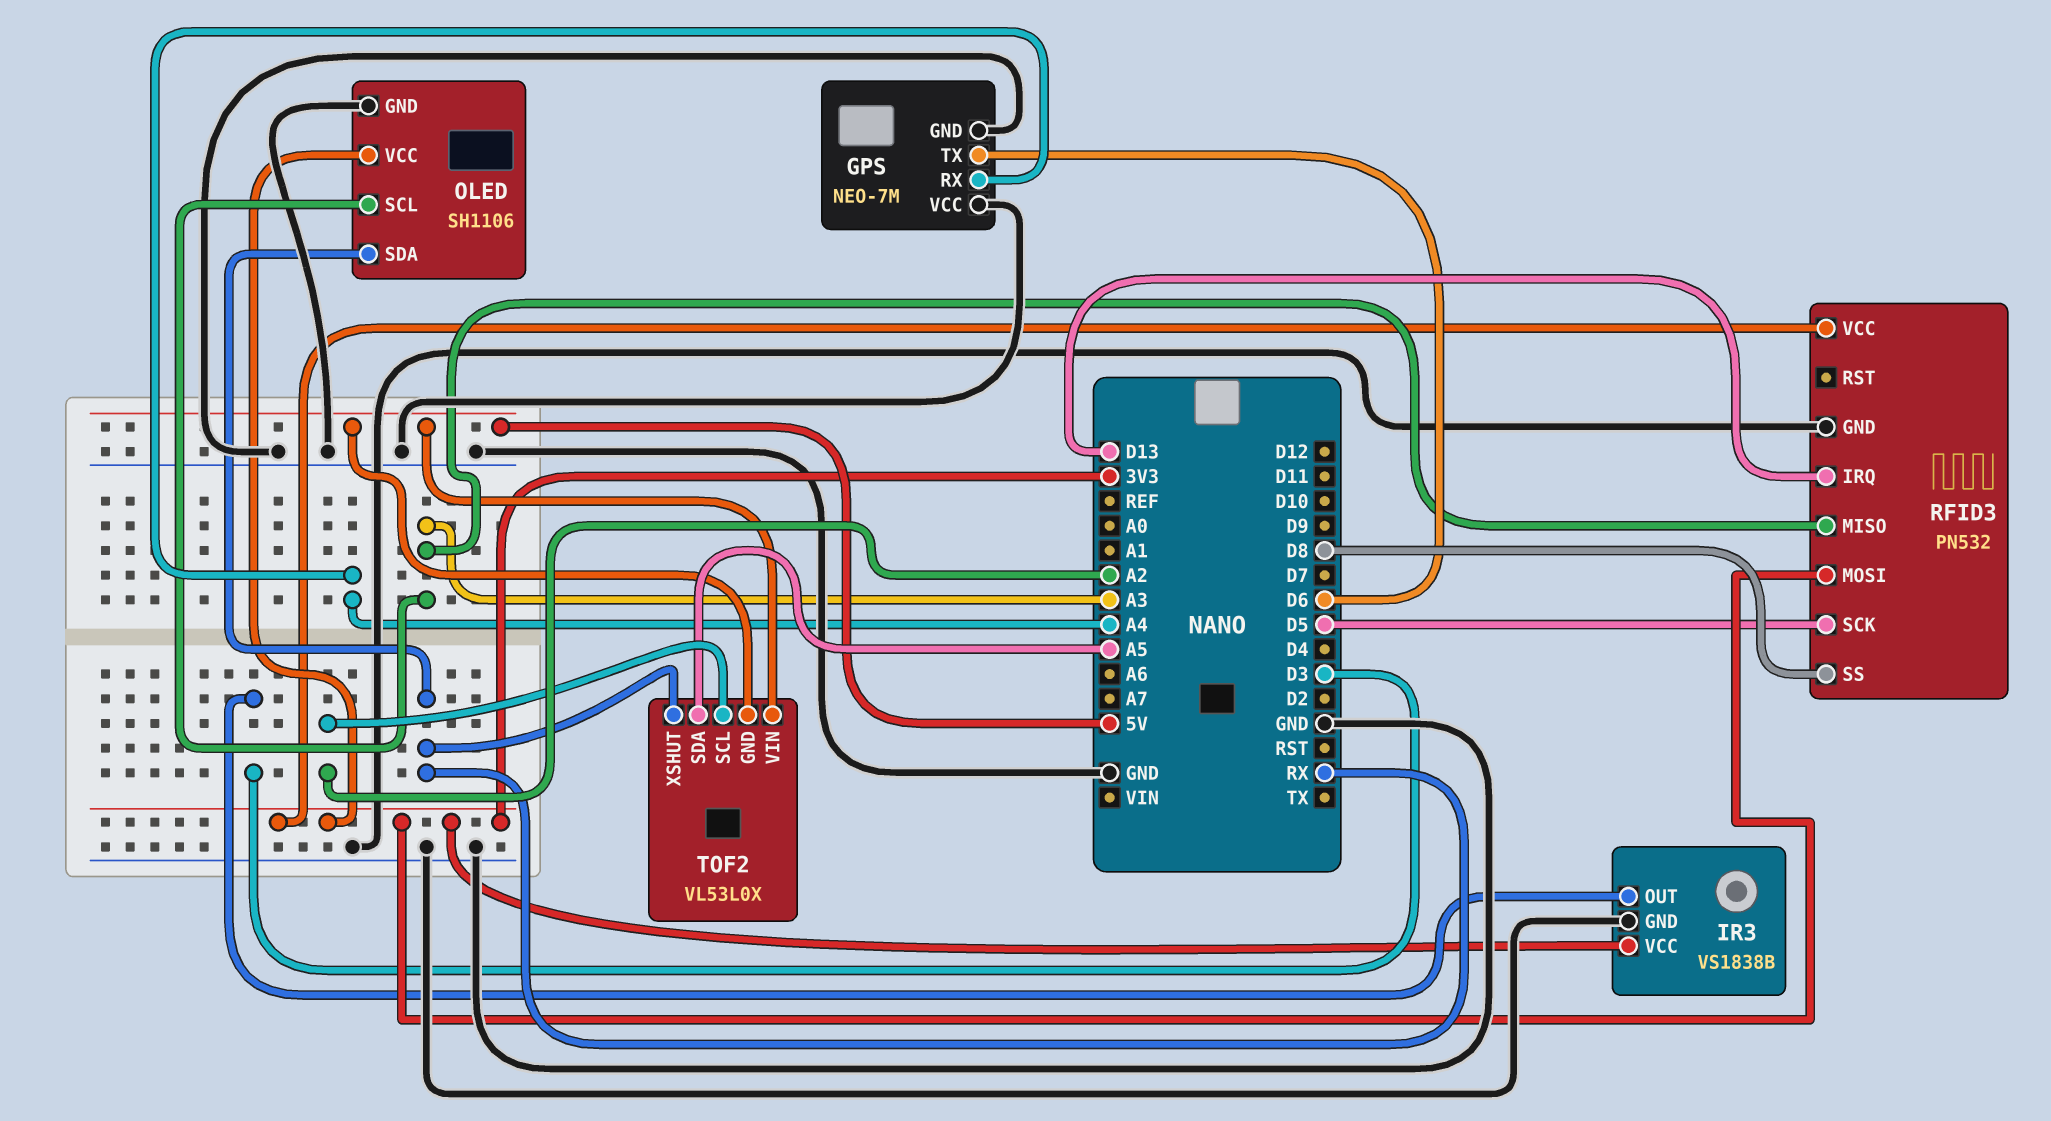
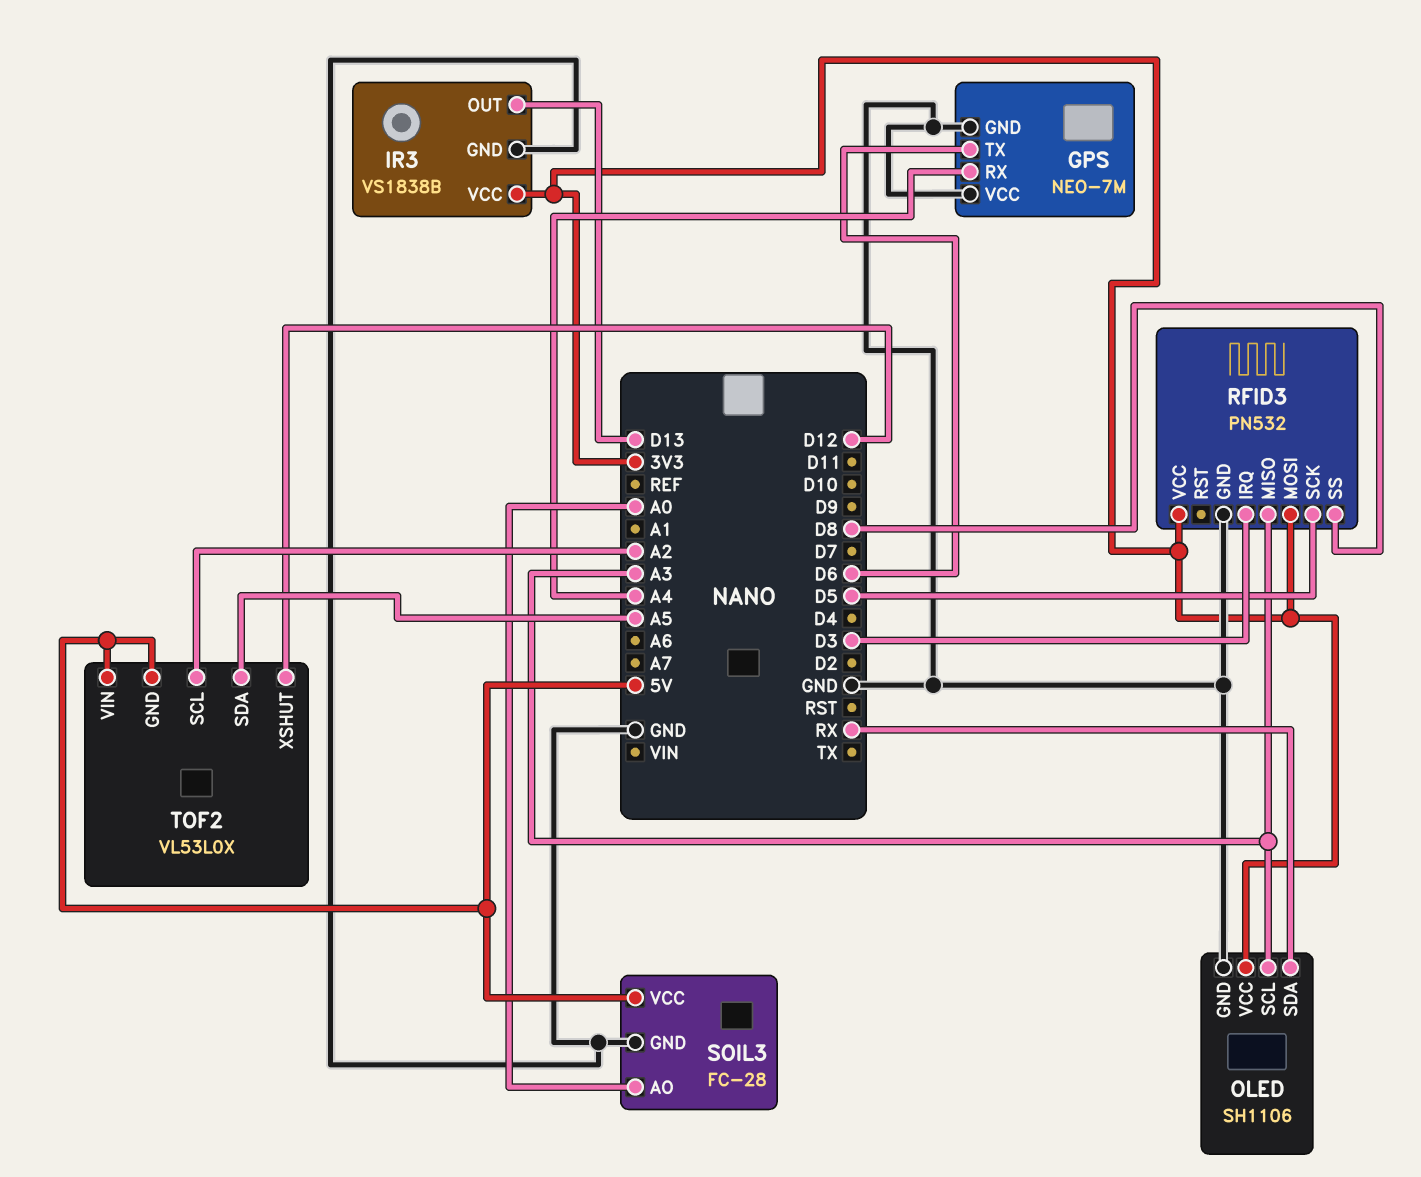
IR3 pin OUT: D3 -> D13
RFID3 pin IRQ: D13 -> D3
SOIL3: none -> FC-28
SOIL3 pin AO: none -> A0
SOIL3 pin GND: none -> GND
SOIL3 pin VCC: none -> 5V
TOF2 pin XSHUT: RX -> D12

